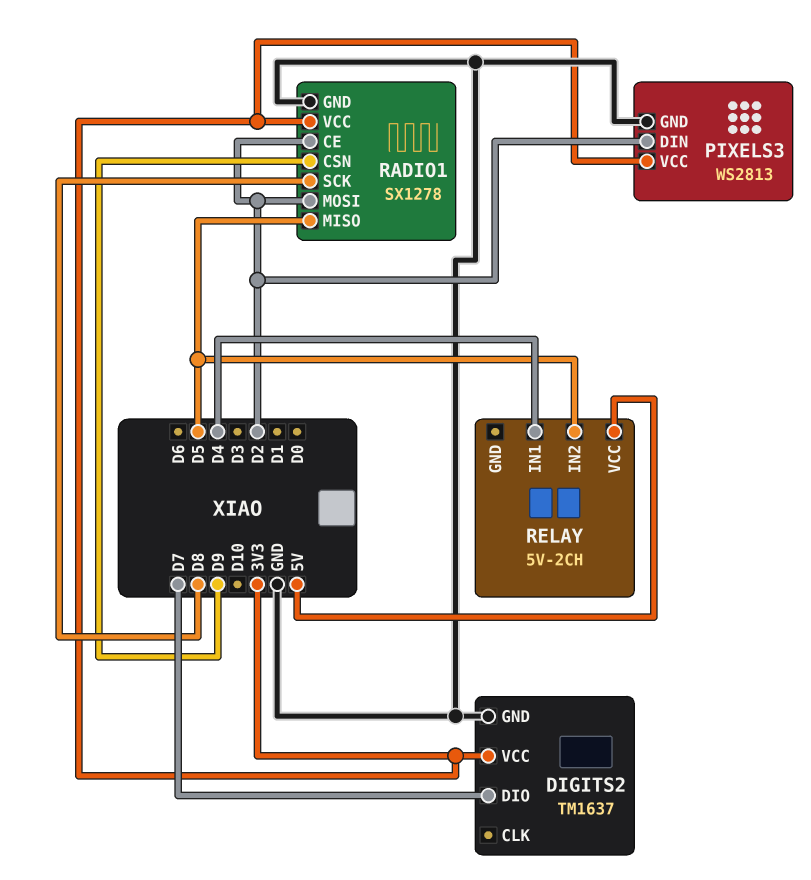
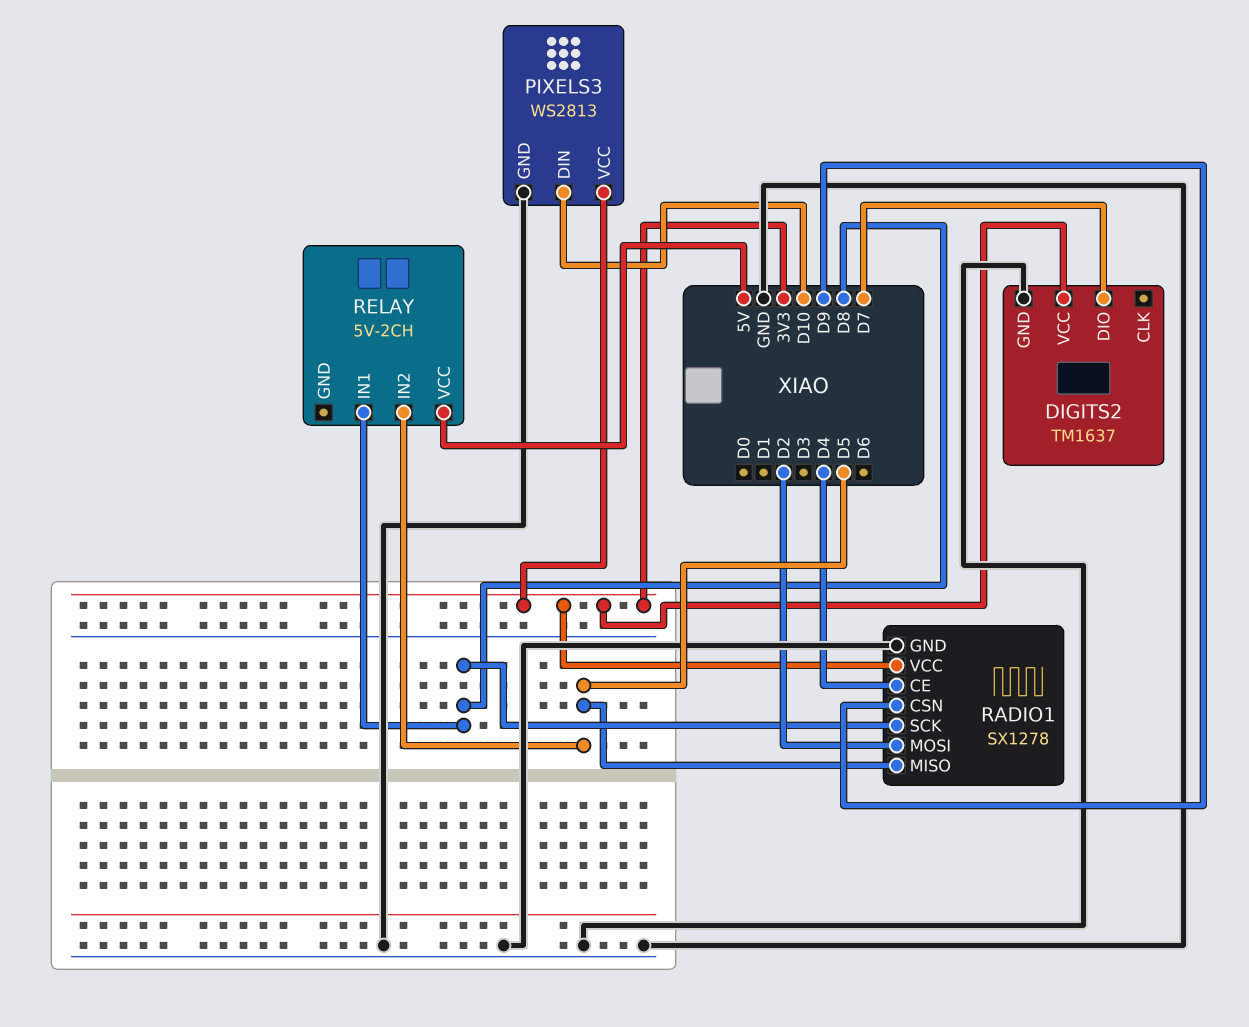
PIXELS3 pin DIN: D2 -> D10
RADIO1 pin CE: D2 -> D4
RELAY pin IN1: D4 -> D8

